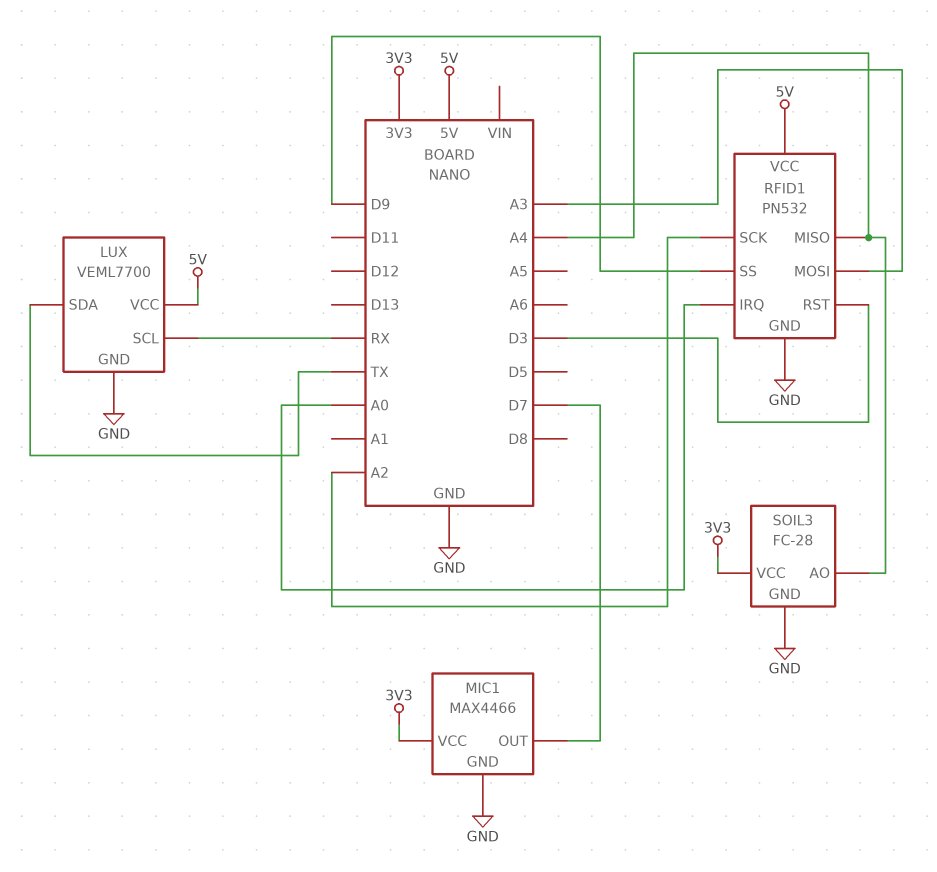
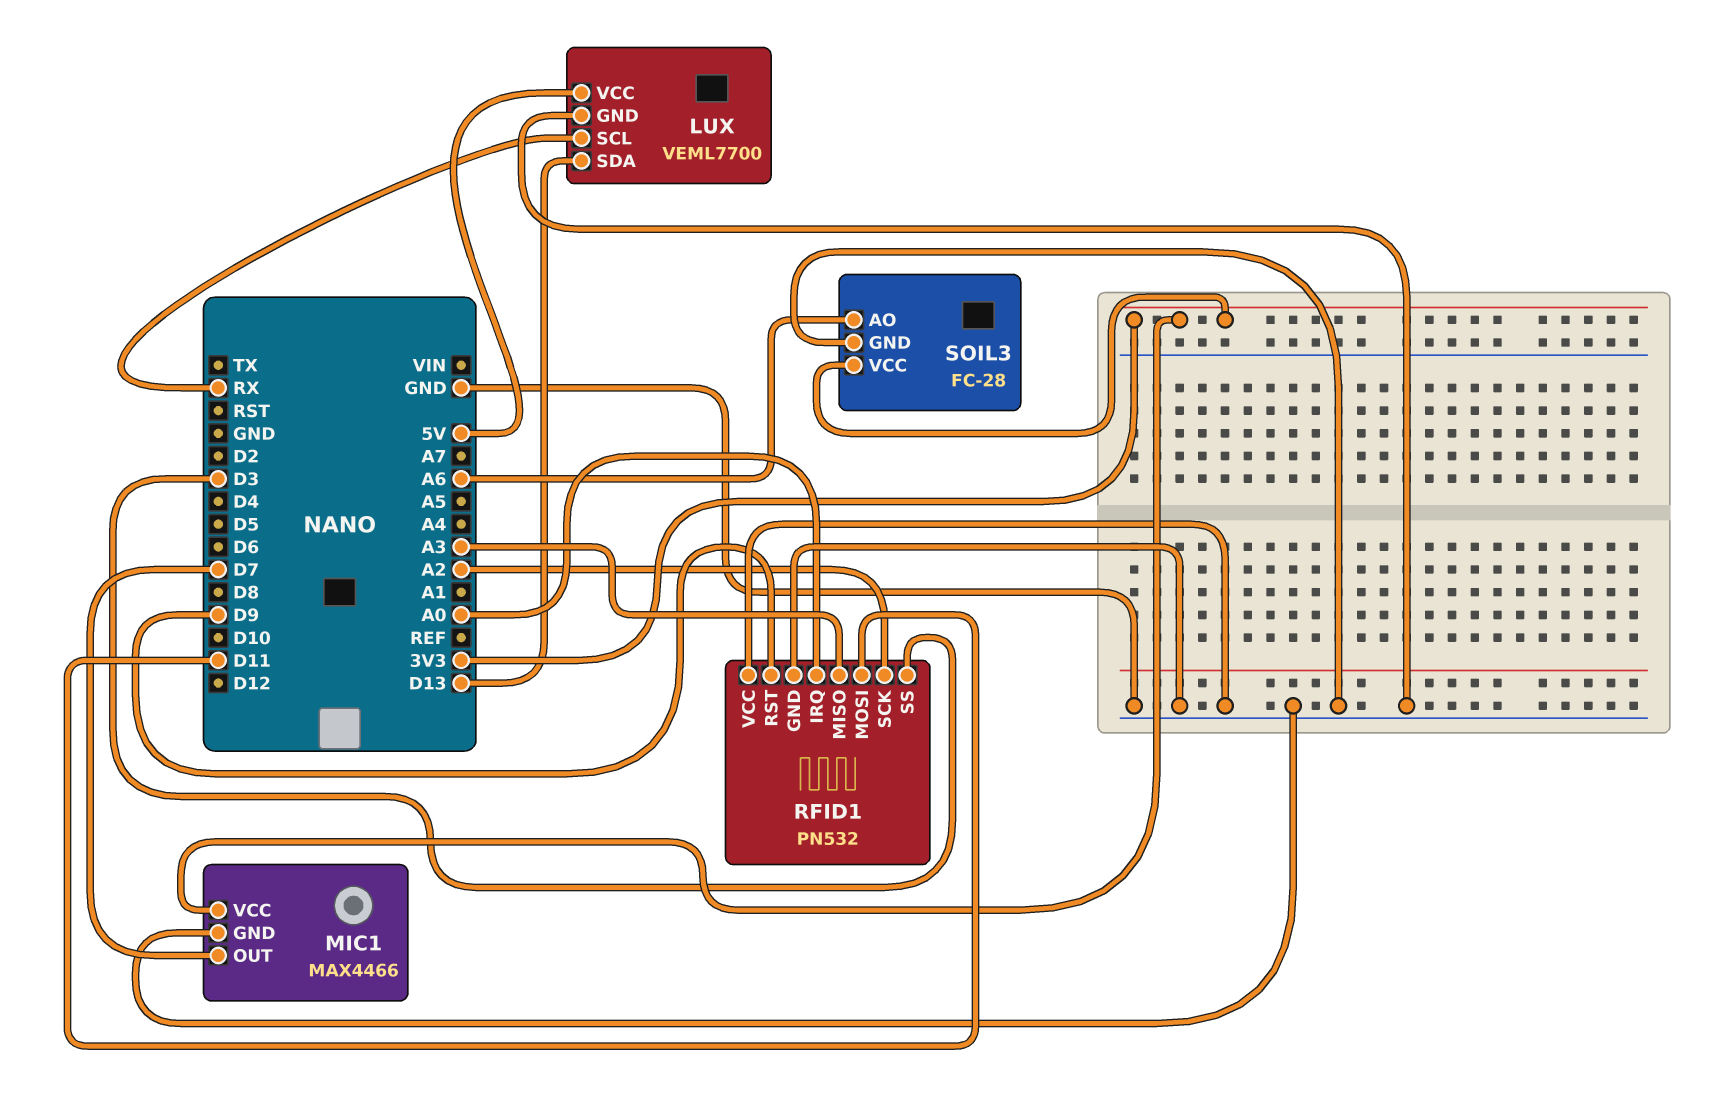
LUX pin SDA: TX -> D13
RFID1 pin MISO: A4 -> A3
RFID1 pin MOSI: A3 -> D11
RFID1 pin RST: D3 -> D9
RFID1 pin SS: D9 -> D3
RFID1 pin VCC: 5V -> GND
SOIL3 pin AO: A4 -> A6

